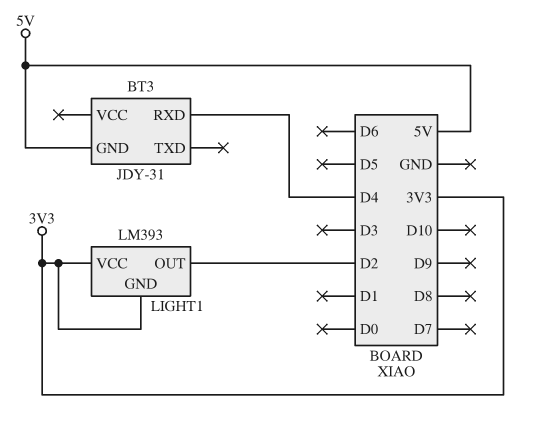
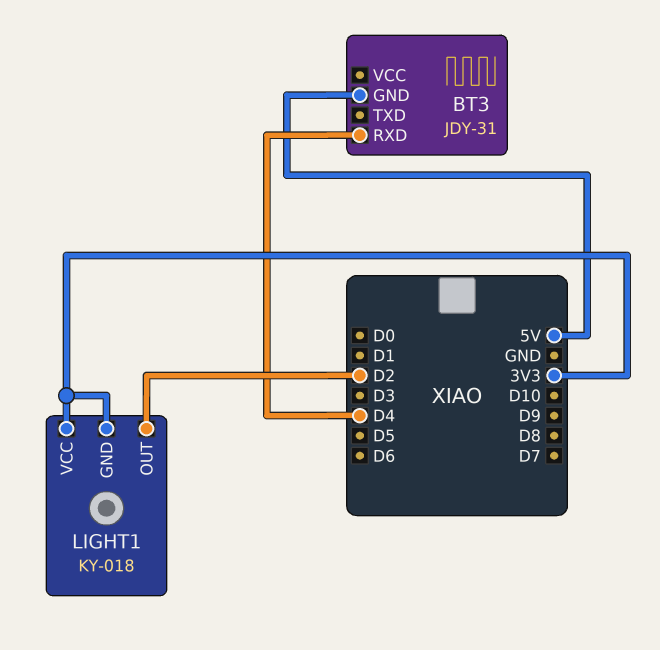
LIGHT1: LM393 -> KY-018

